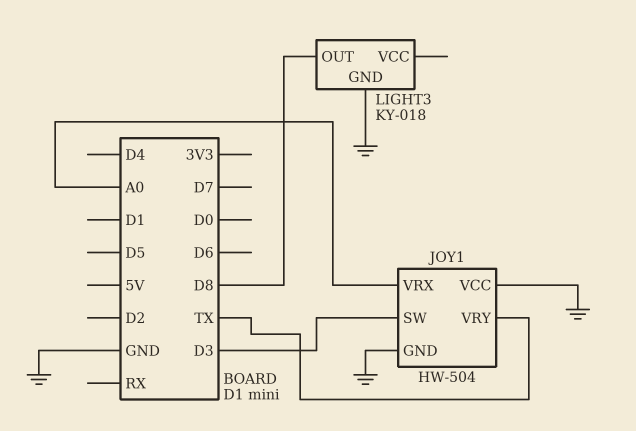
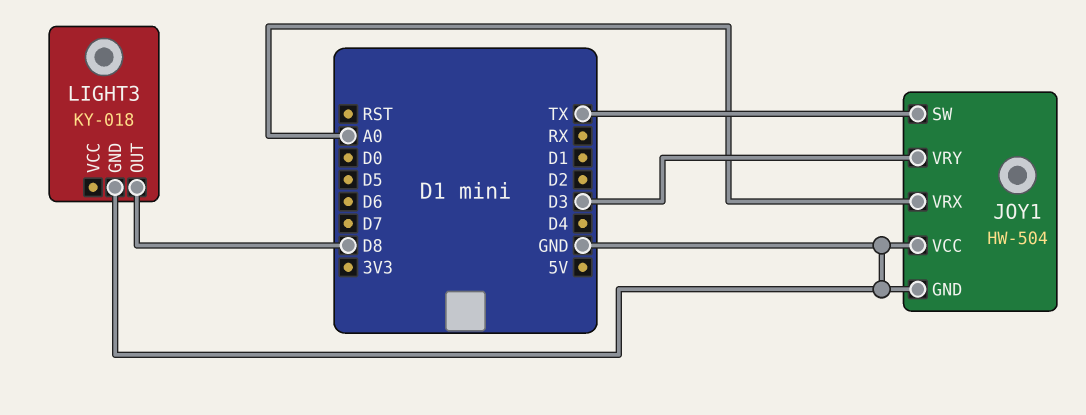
JOY1 pin SW: D3 -> TX
JOY1 pin VRY: TX -> D3

